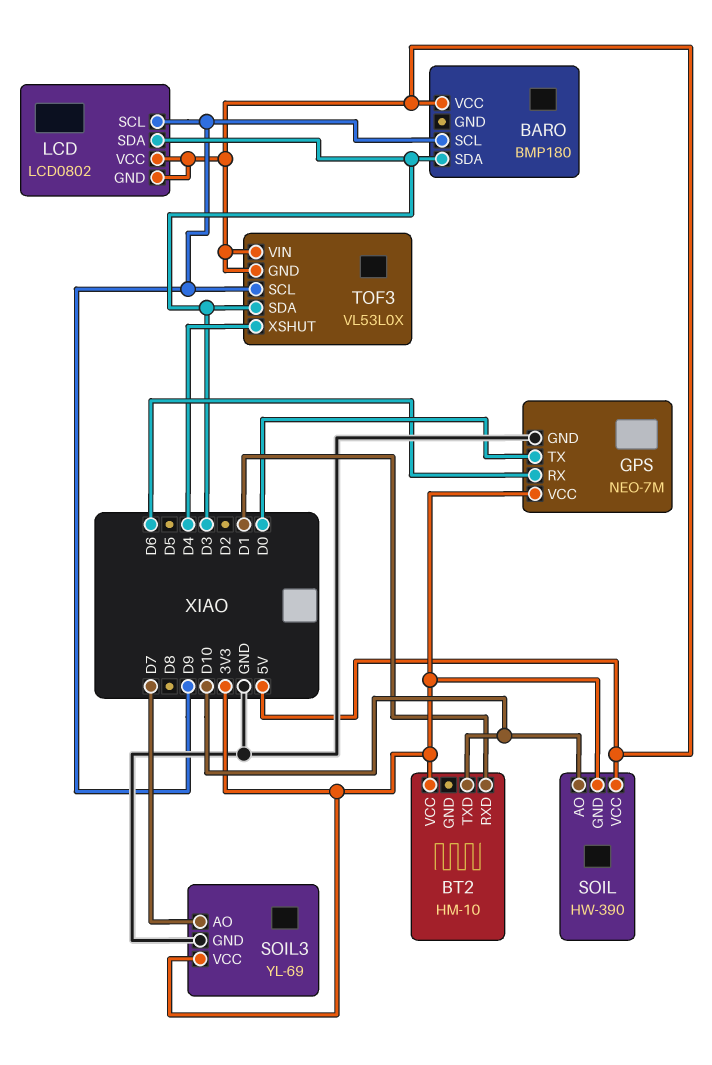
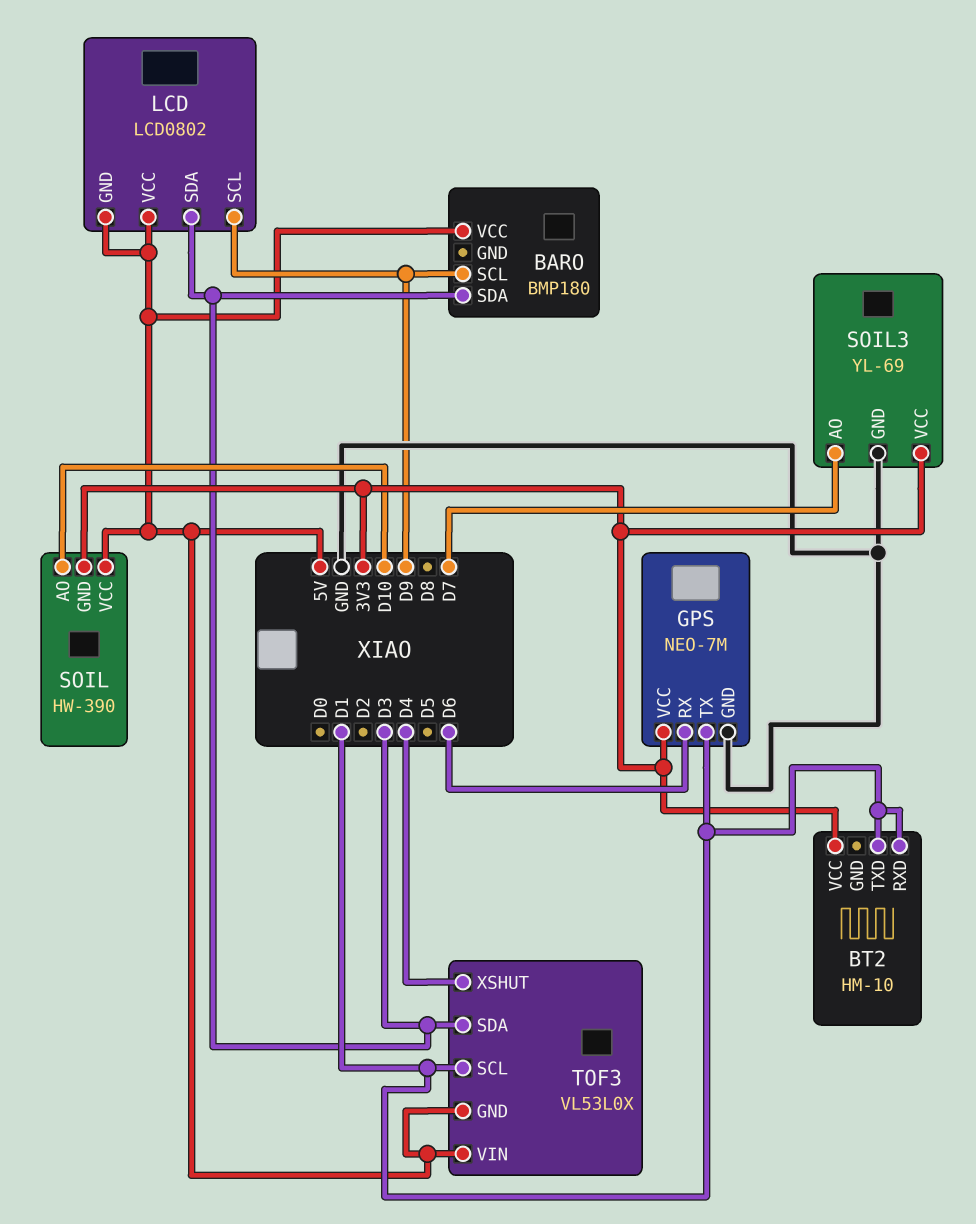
BT2 pin TXD: D10 -> D1
GPS pin TX: D0 -> D1
TOF3 pin SCL: D9 -> D1

